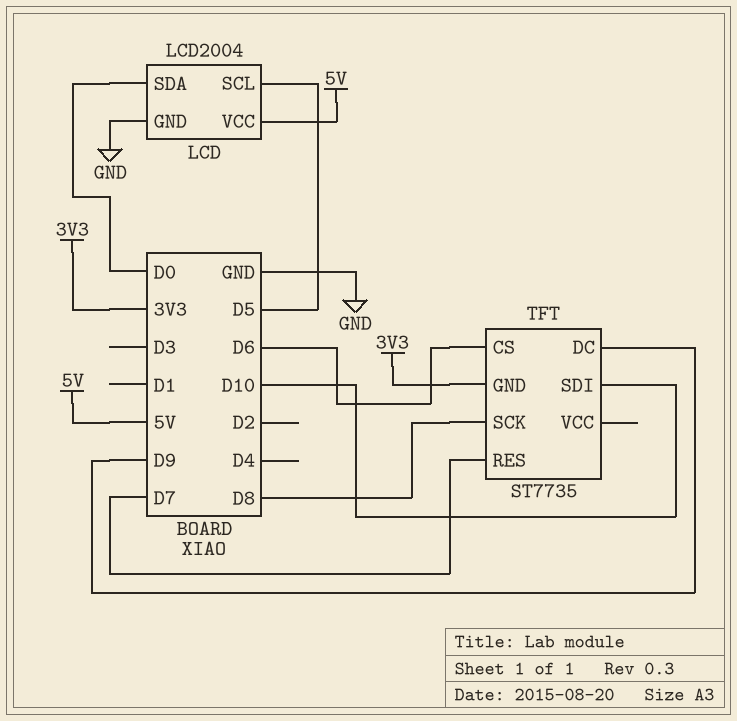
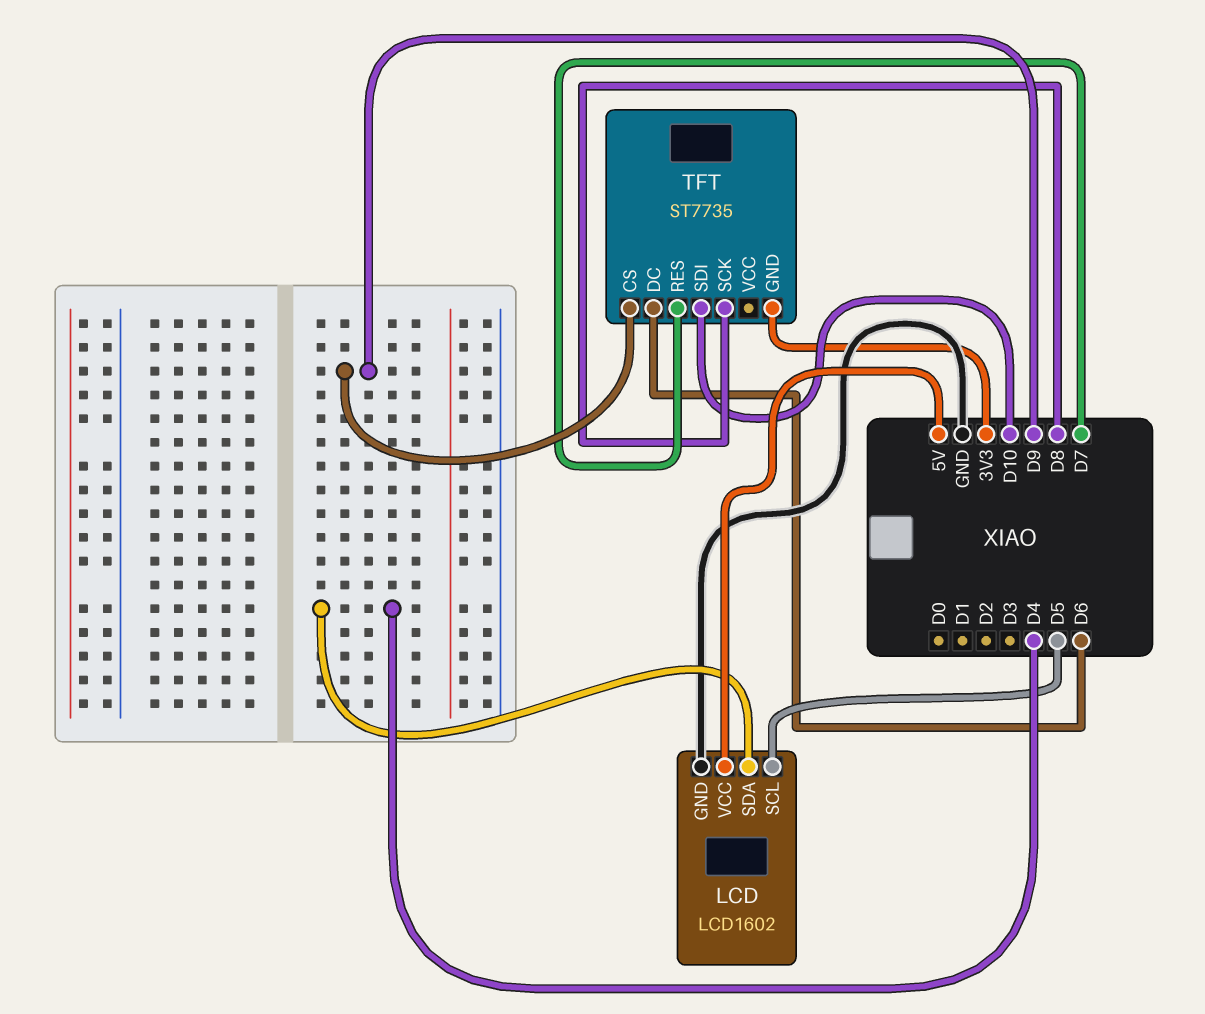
LCD: LCD2004 -> LCD1602
LCD pin SDA: D0 -> D4
TFT pin CS: D6 -> D9
TFT pin DC: D9 -> D6

